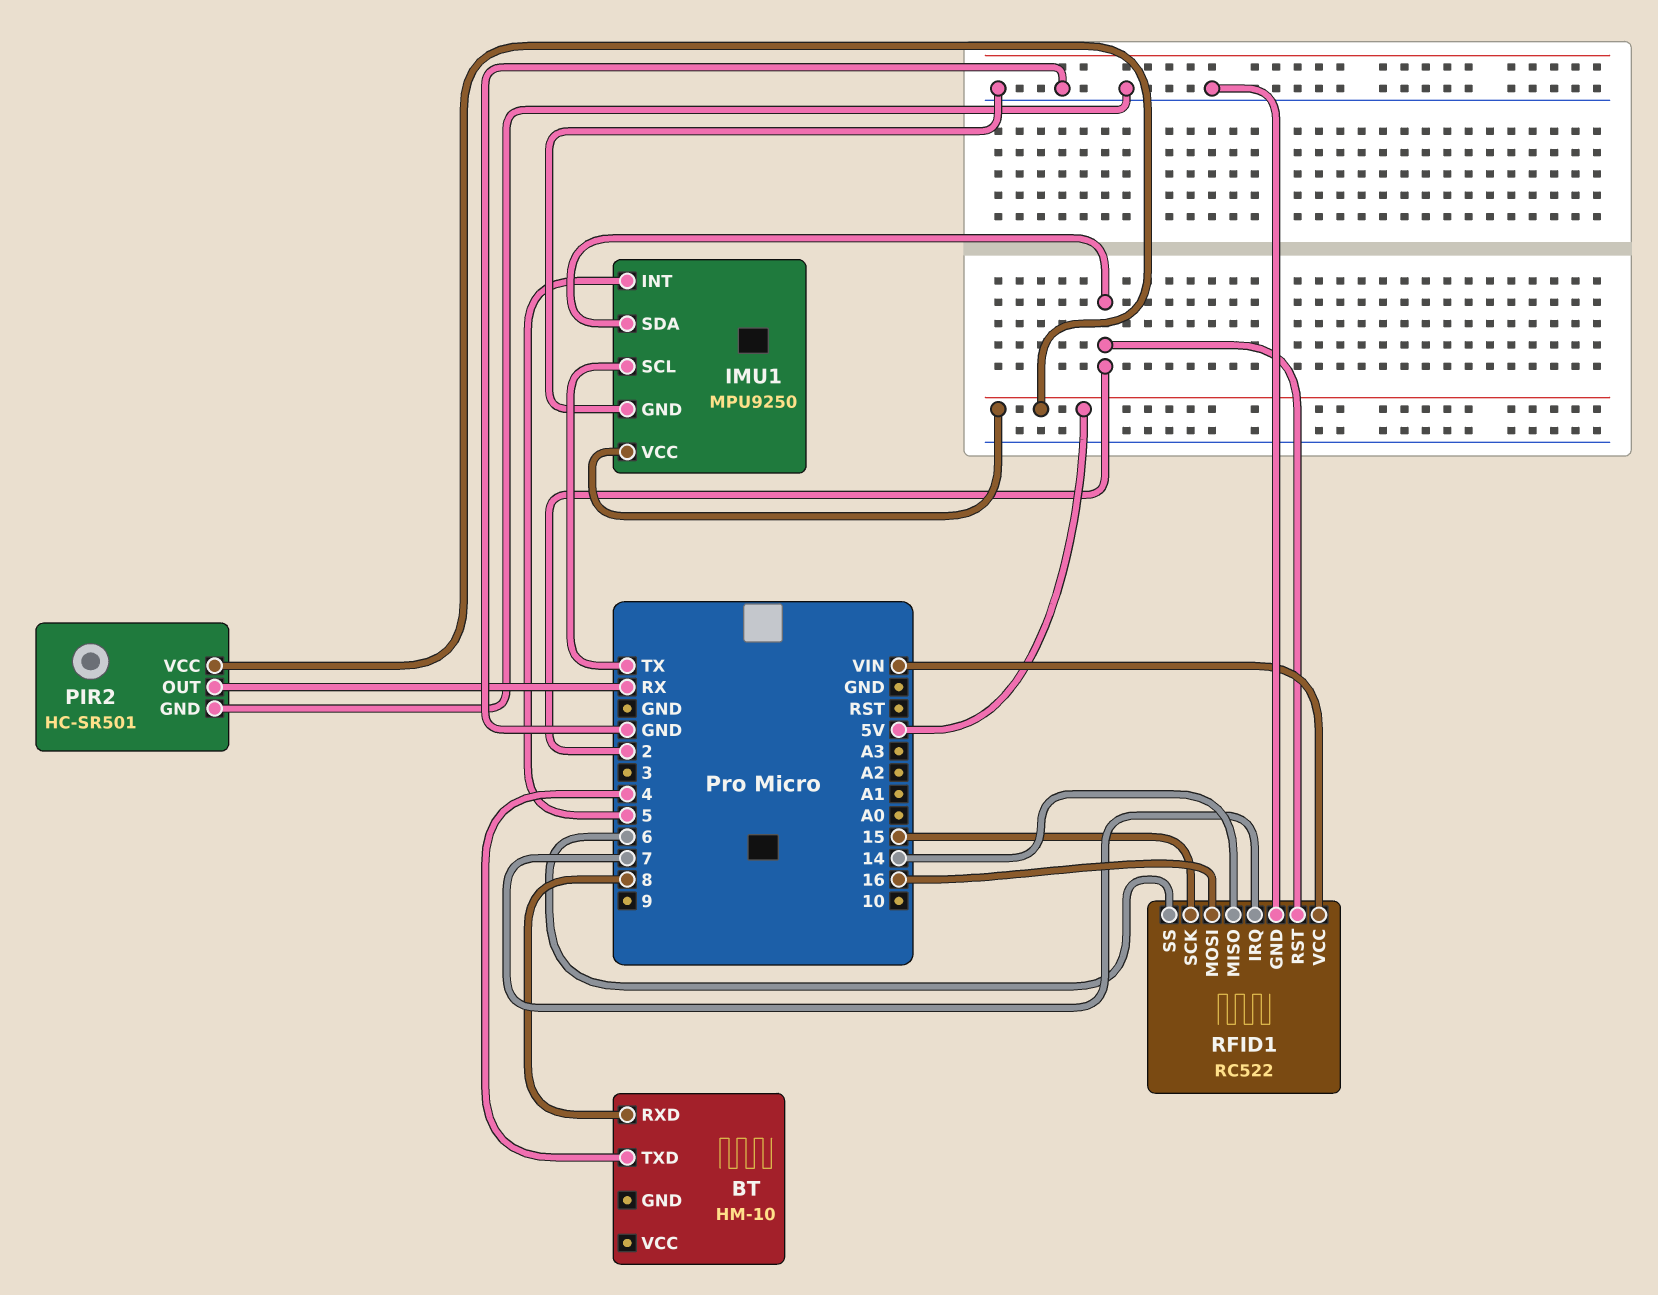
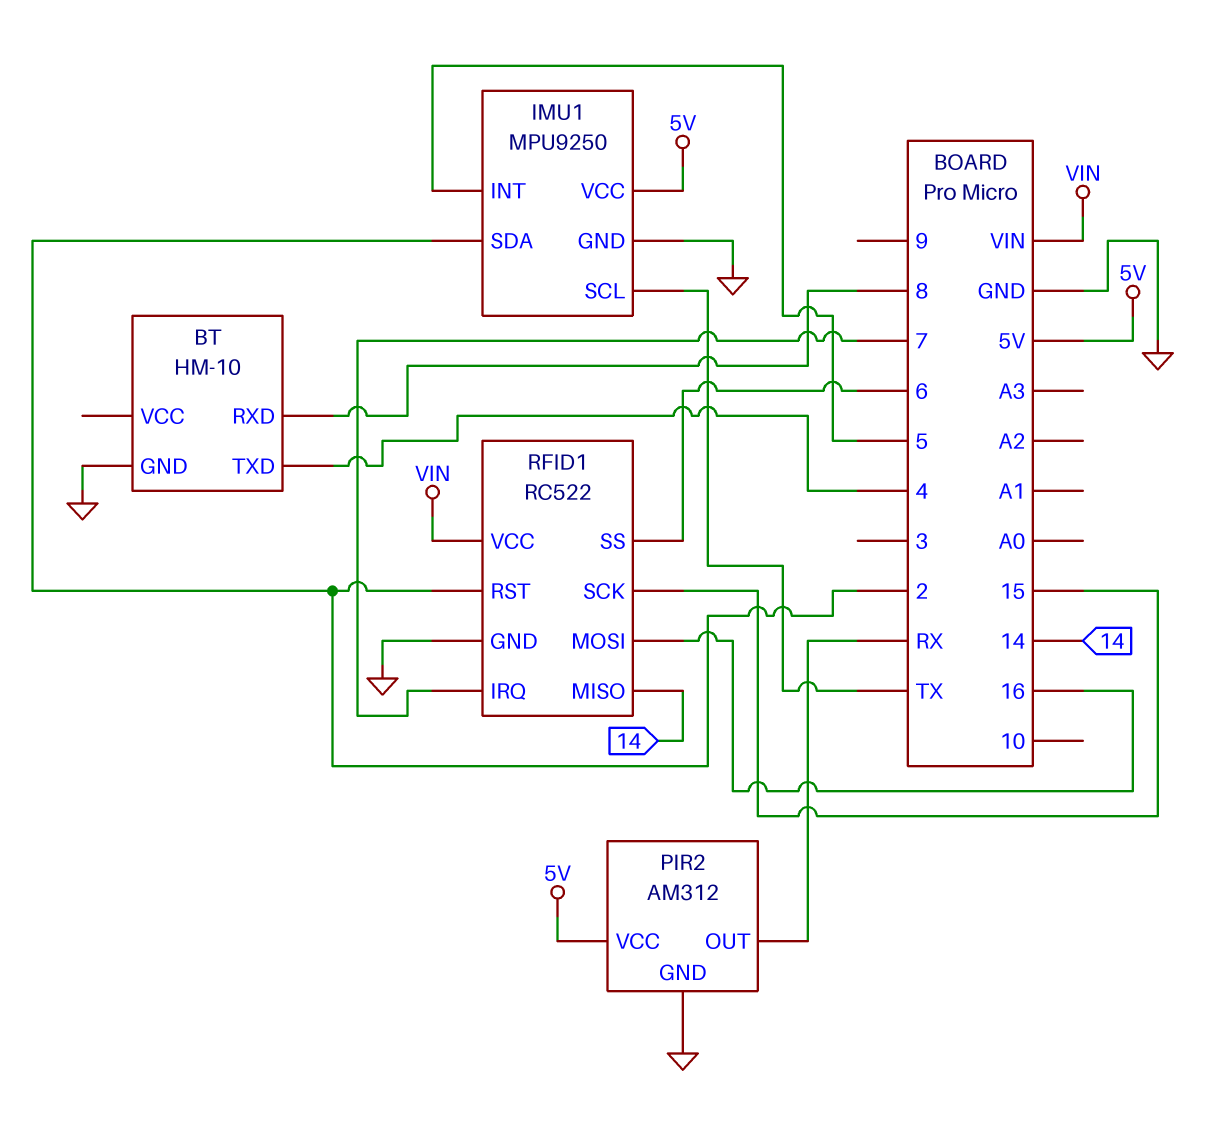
BT pin GND: none -> GND
PIR2: HC-SR501 -> AM312

